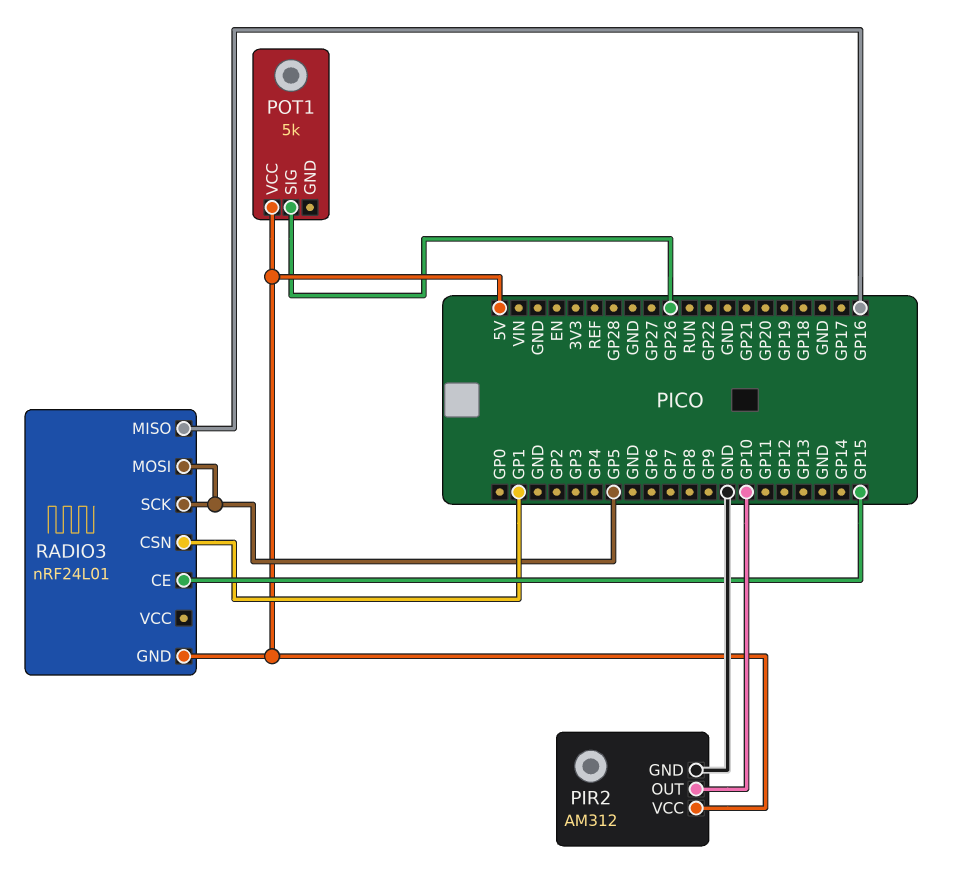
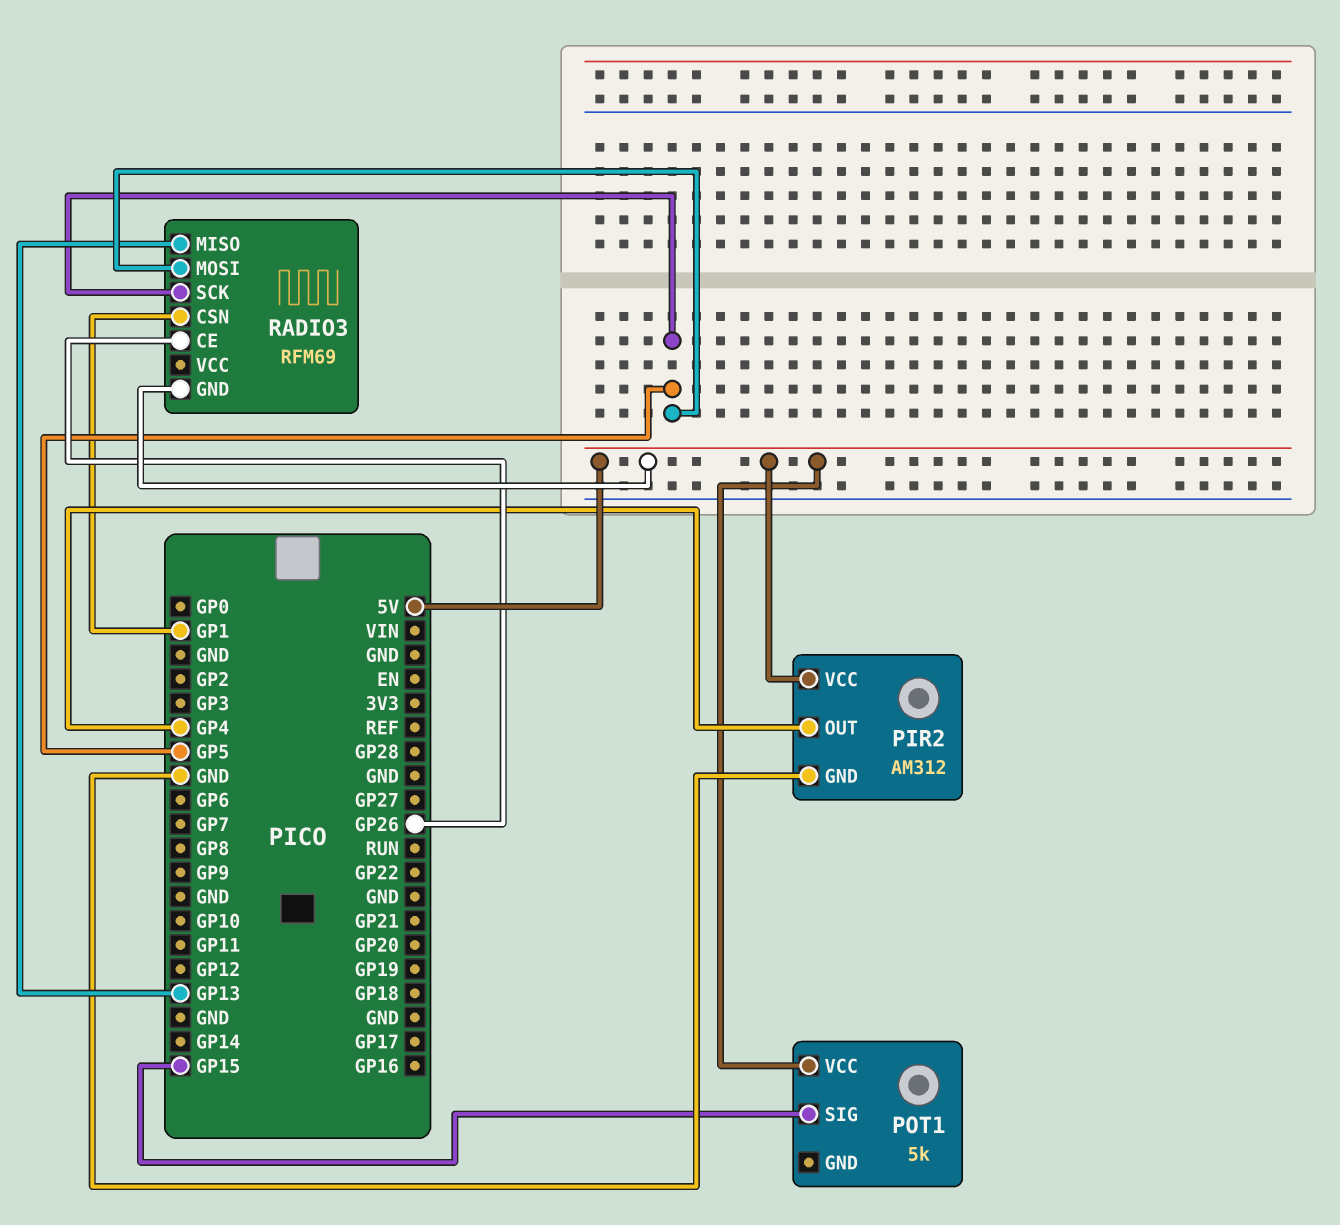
PIR2 pin OUT: GP10 -> GP4
POT1 pin SIG: GP26 -> GP15
RADIO3: nRF24L01 -> RFM69
RADIO3 pin CE: GP15 -> GP26
RADIO3 pin MISO: GP16 -> GP13

